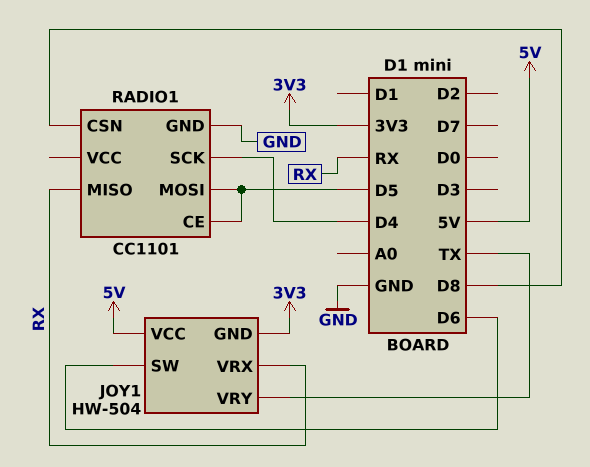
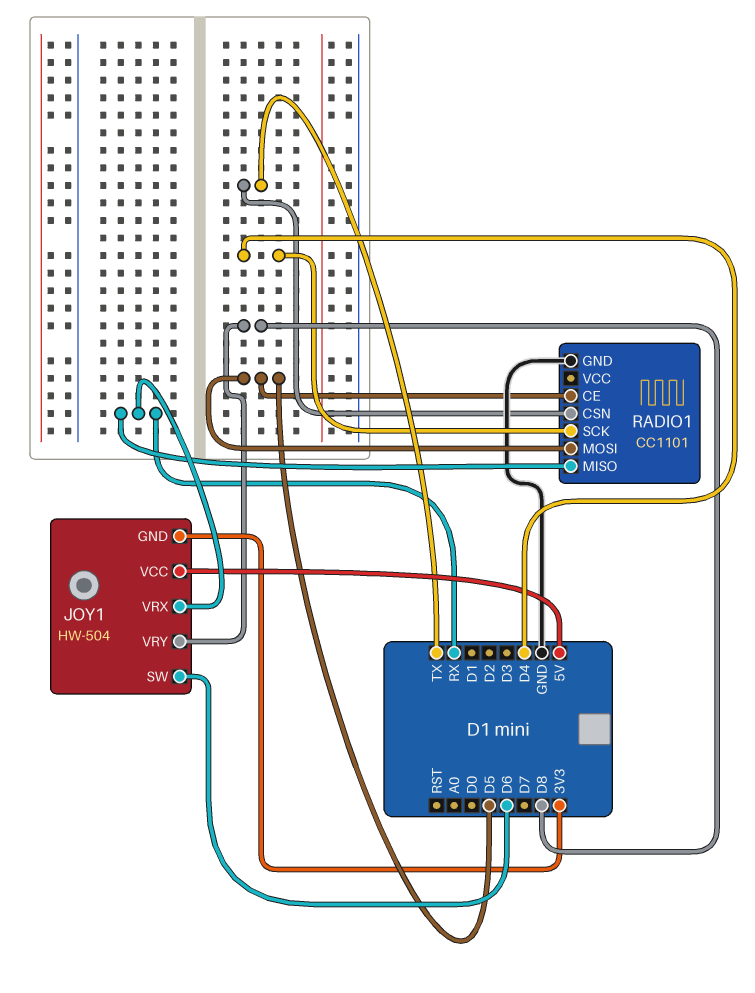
JOY1 pin VRY: TX -> D8
RADIO1 pin CSN: D8 -> TX

